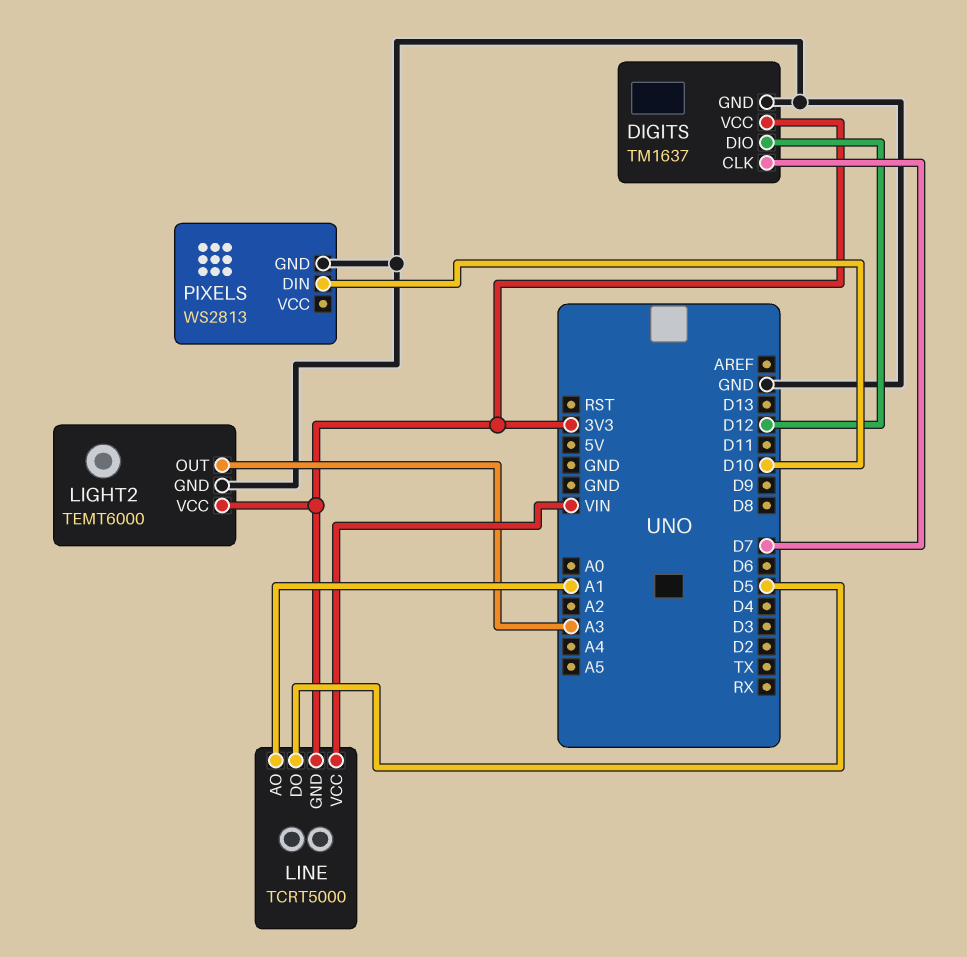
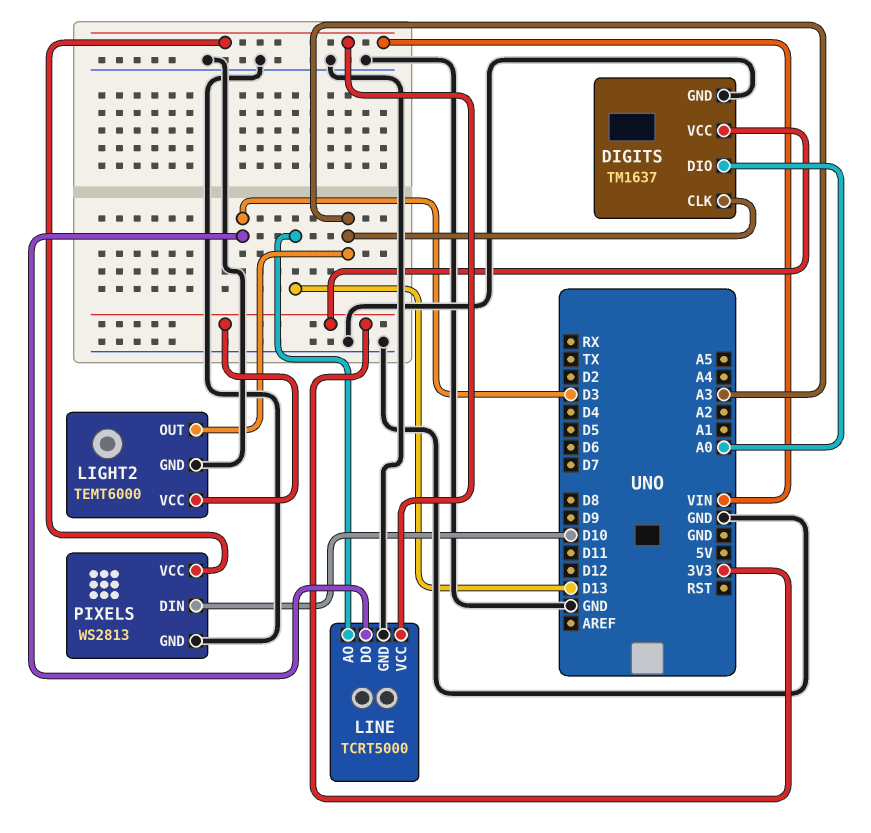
DIGITS pin CLK: D7 -> A3
DIGITS pin DIO: D12 -> A0
LINE pin AO: A1 -> D13
LINE pin DO: D5 -> D3
LINE pin GND: 3V3 -> GND
PIXELS pin VCC: none -> VIN

